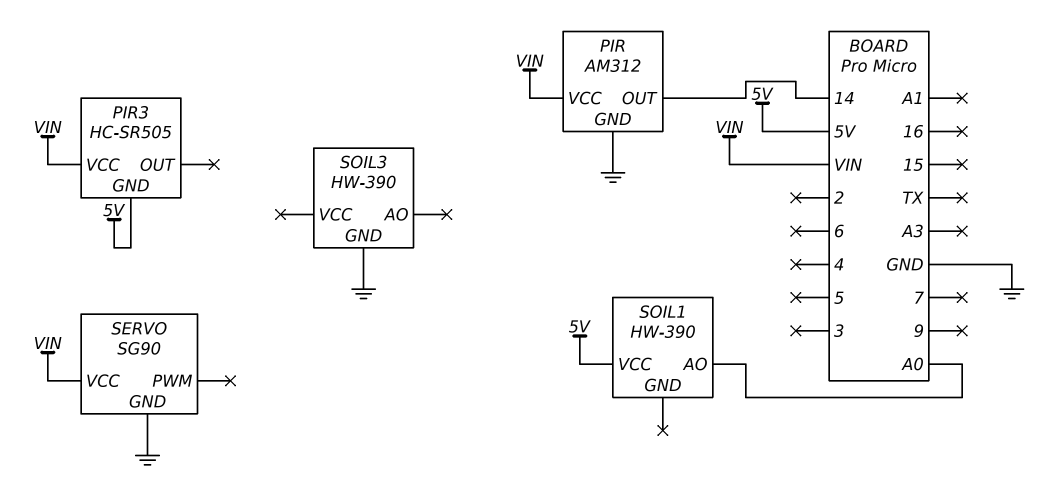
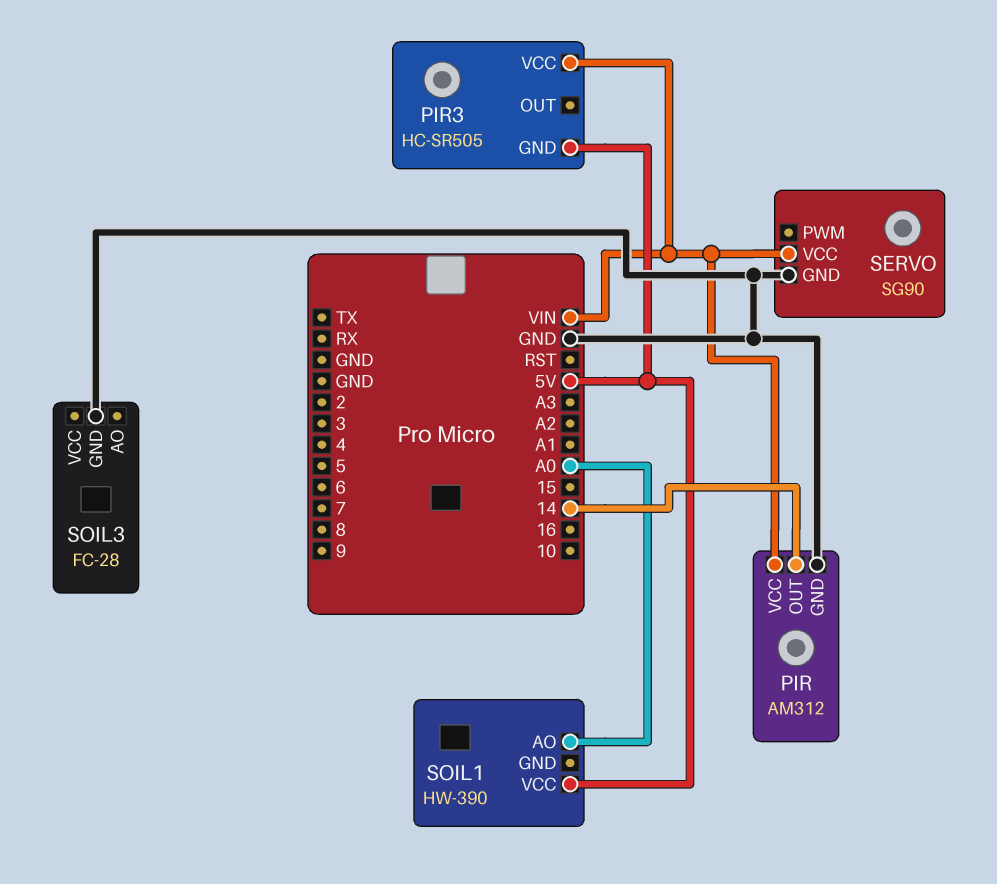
SOIL3: HW-390 -> FC-28

